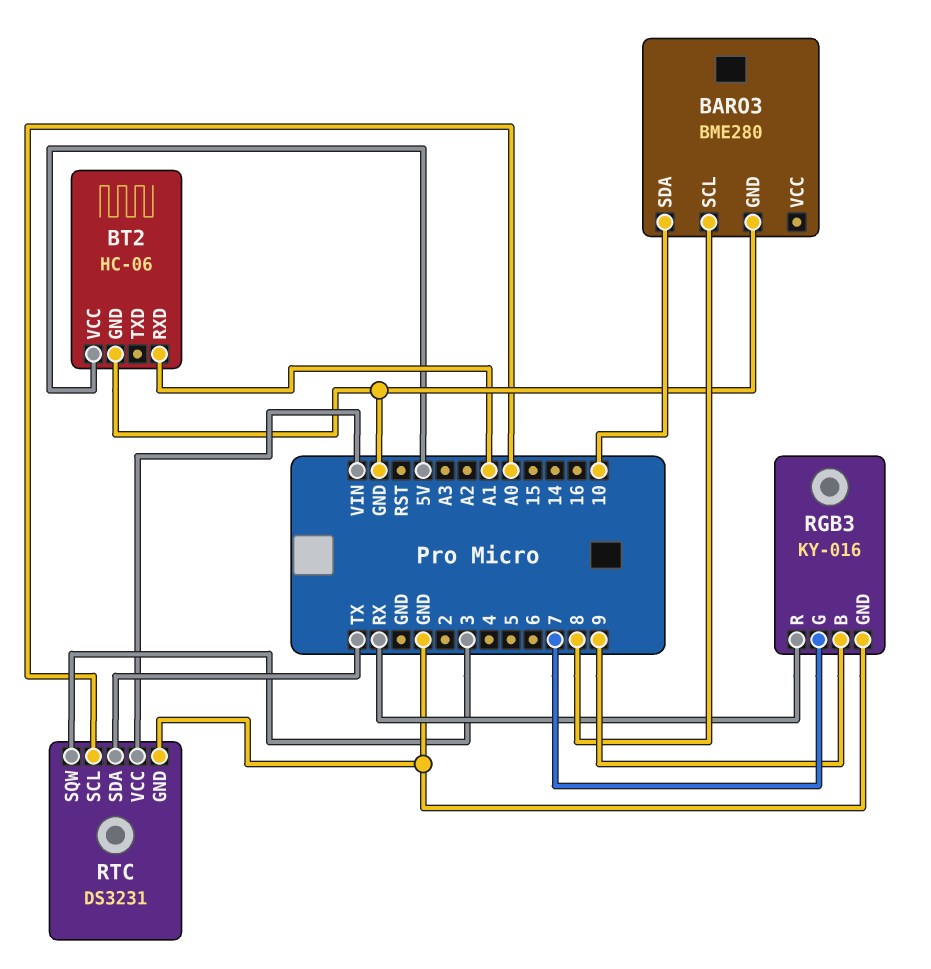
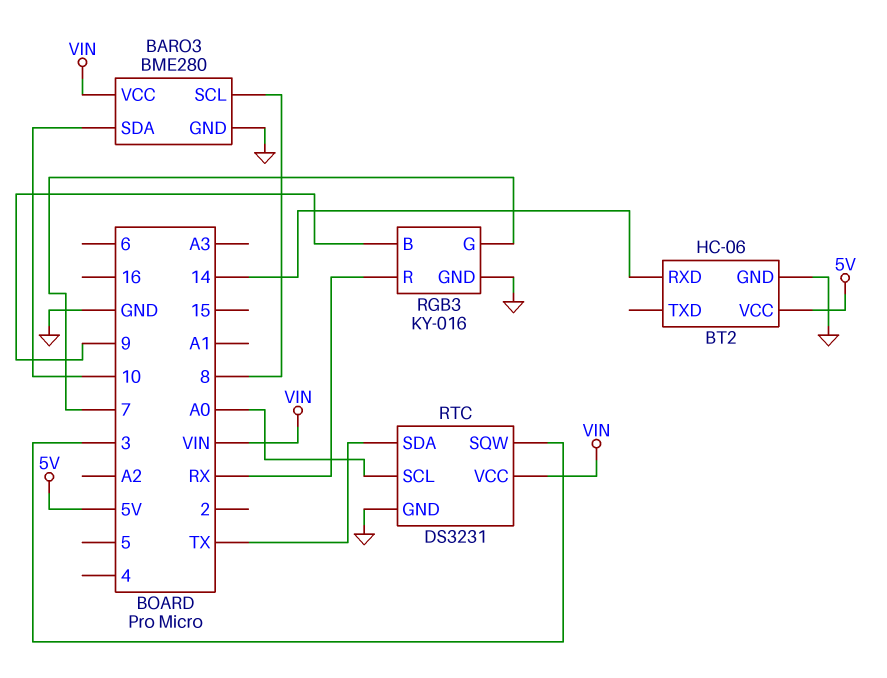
BARO3 pin VCC: none -> VIN
BT2 pin RXD: A1 -> 14

